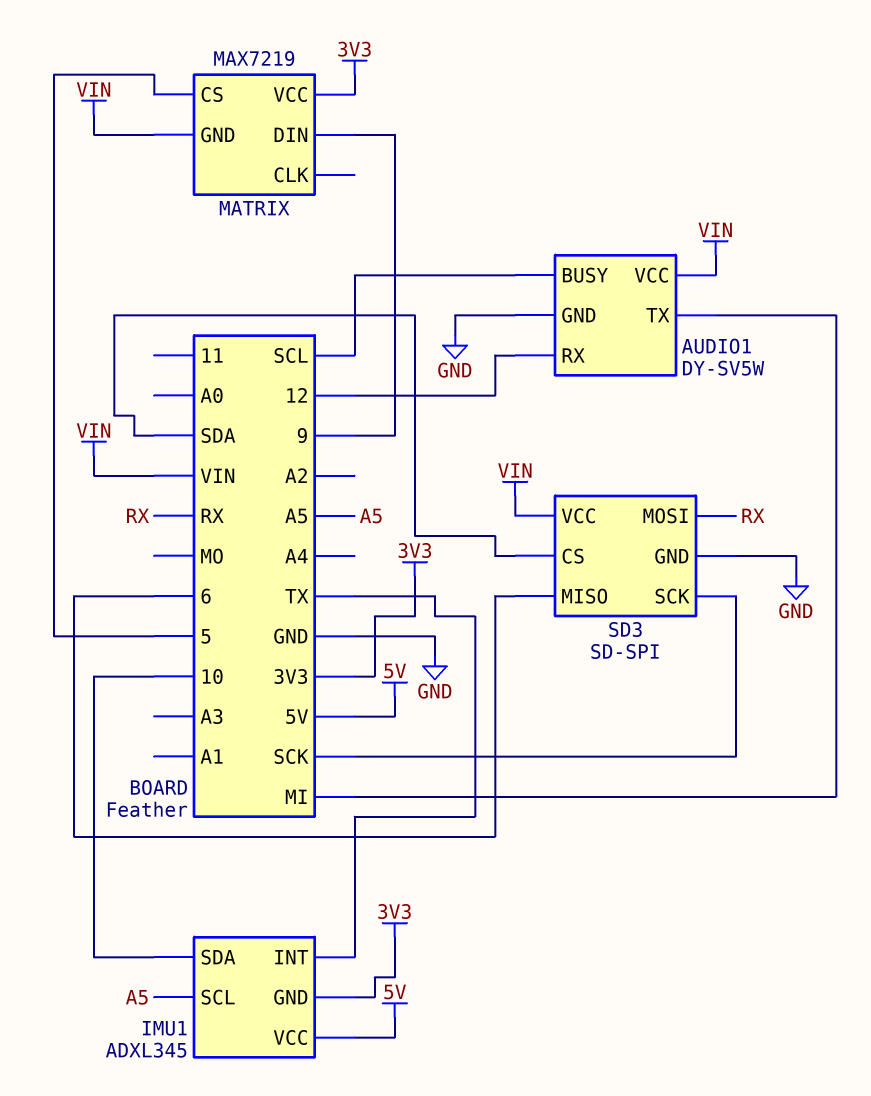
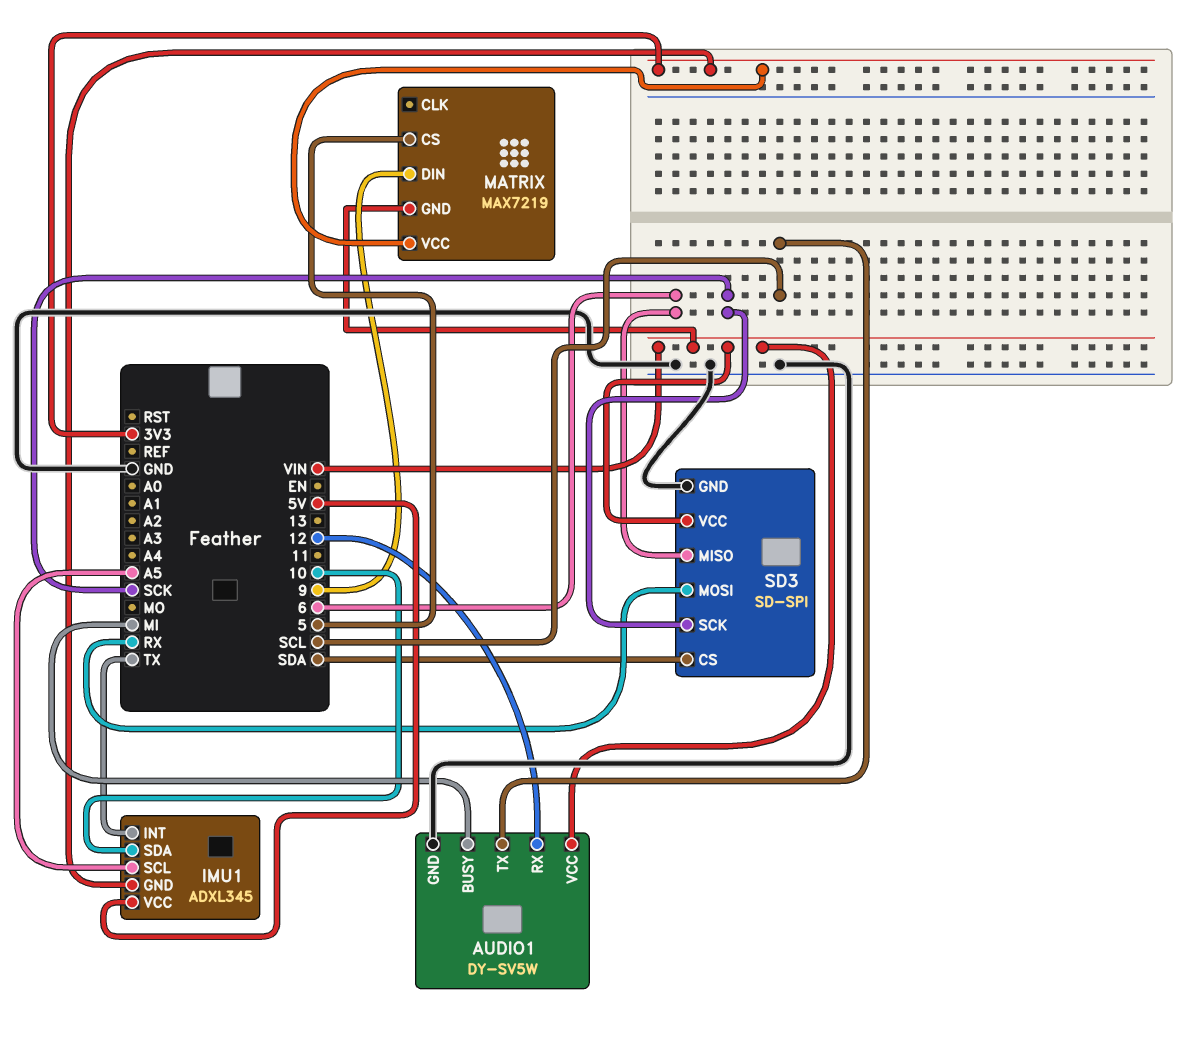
AUDIO1 pin BUSY: SCL -> MI
AUDIO1 pin TX: MI -> SCL

